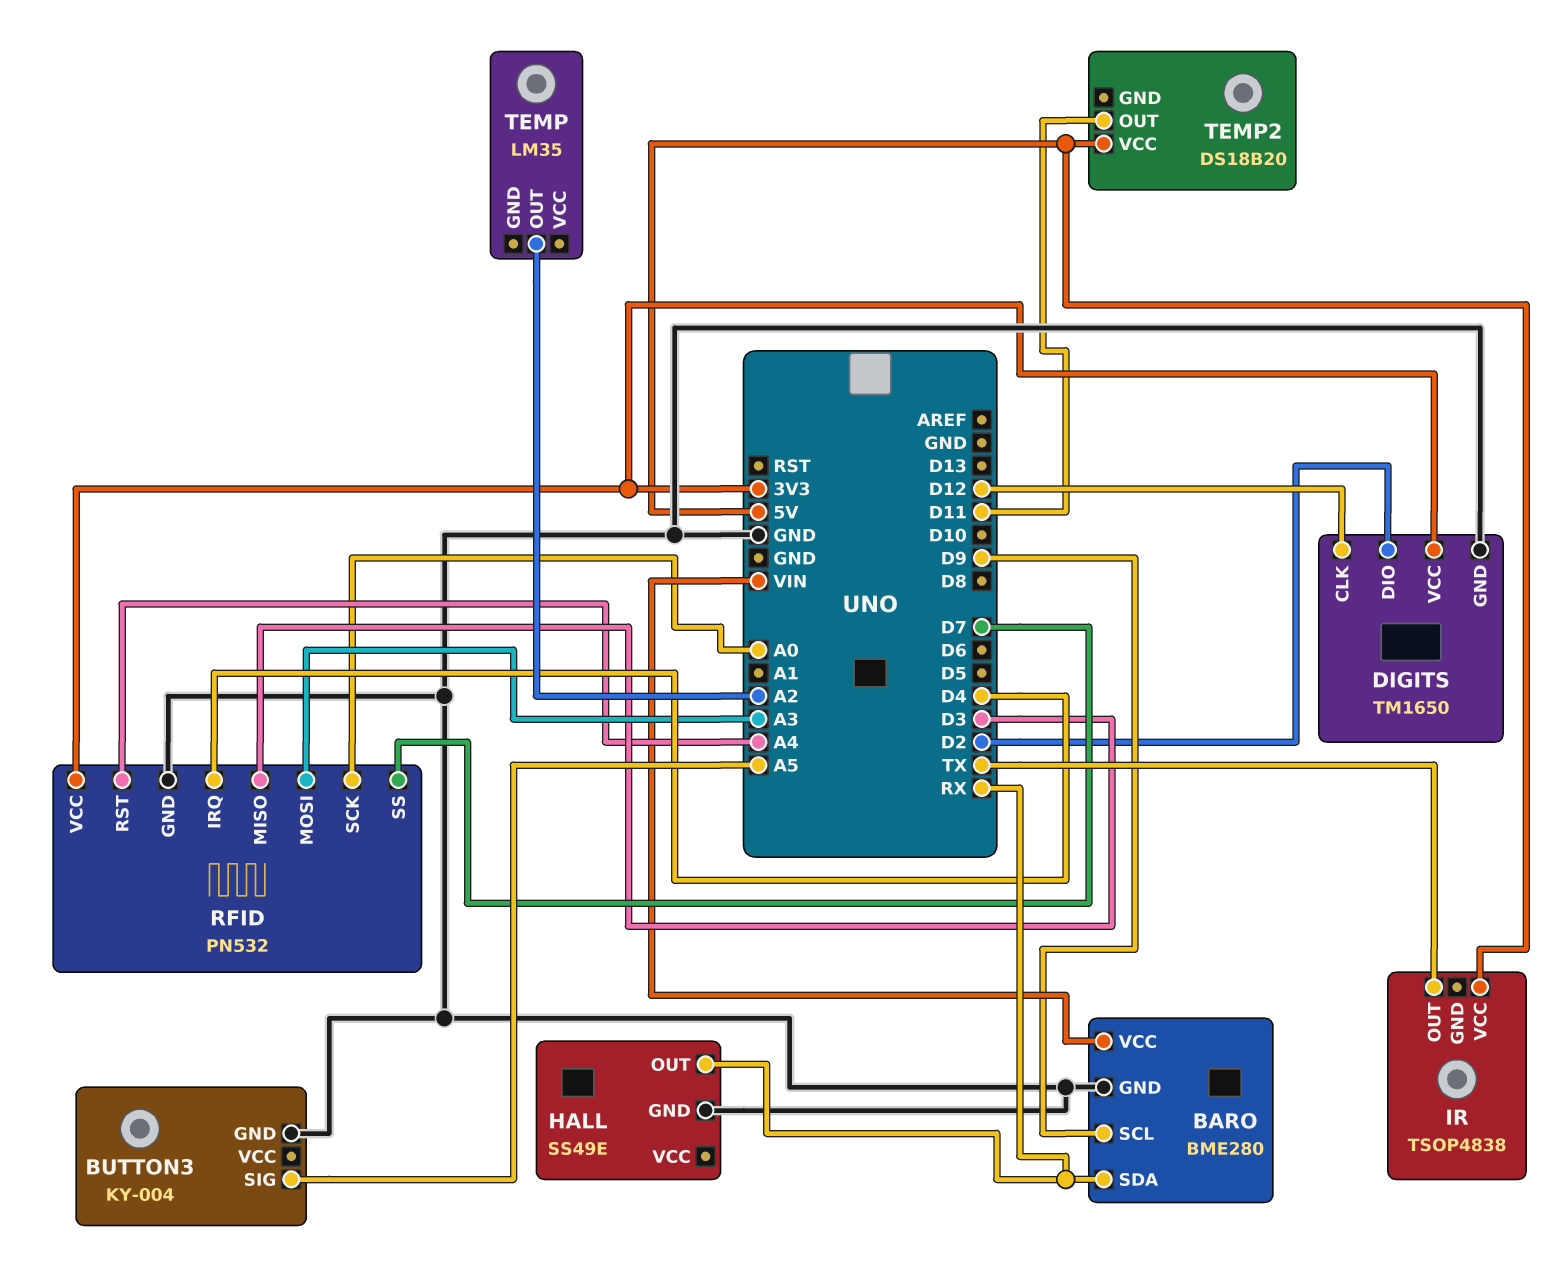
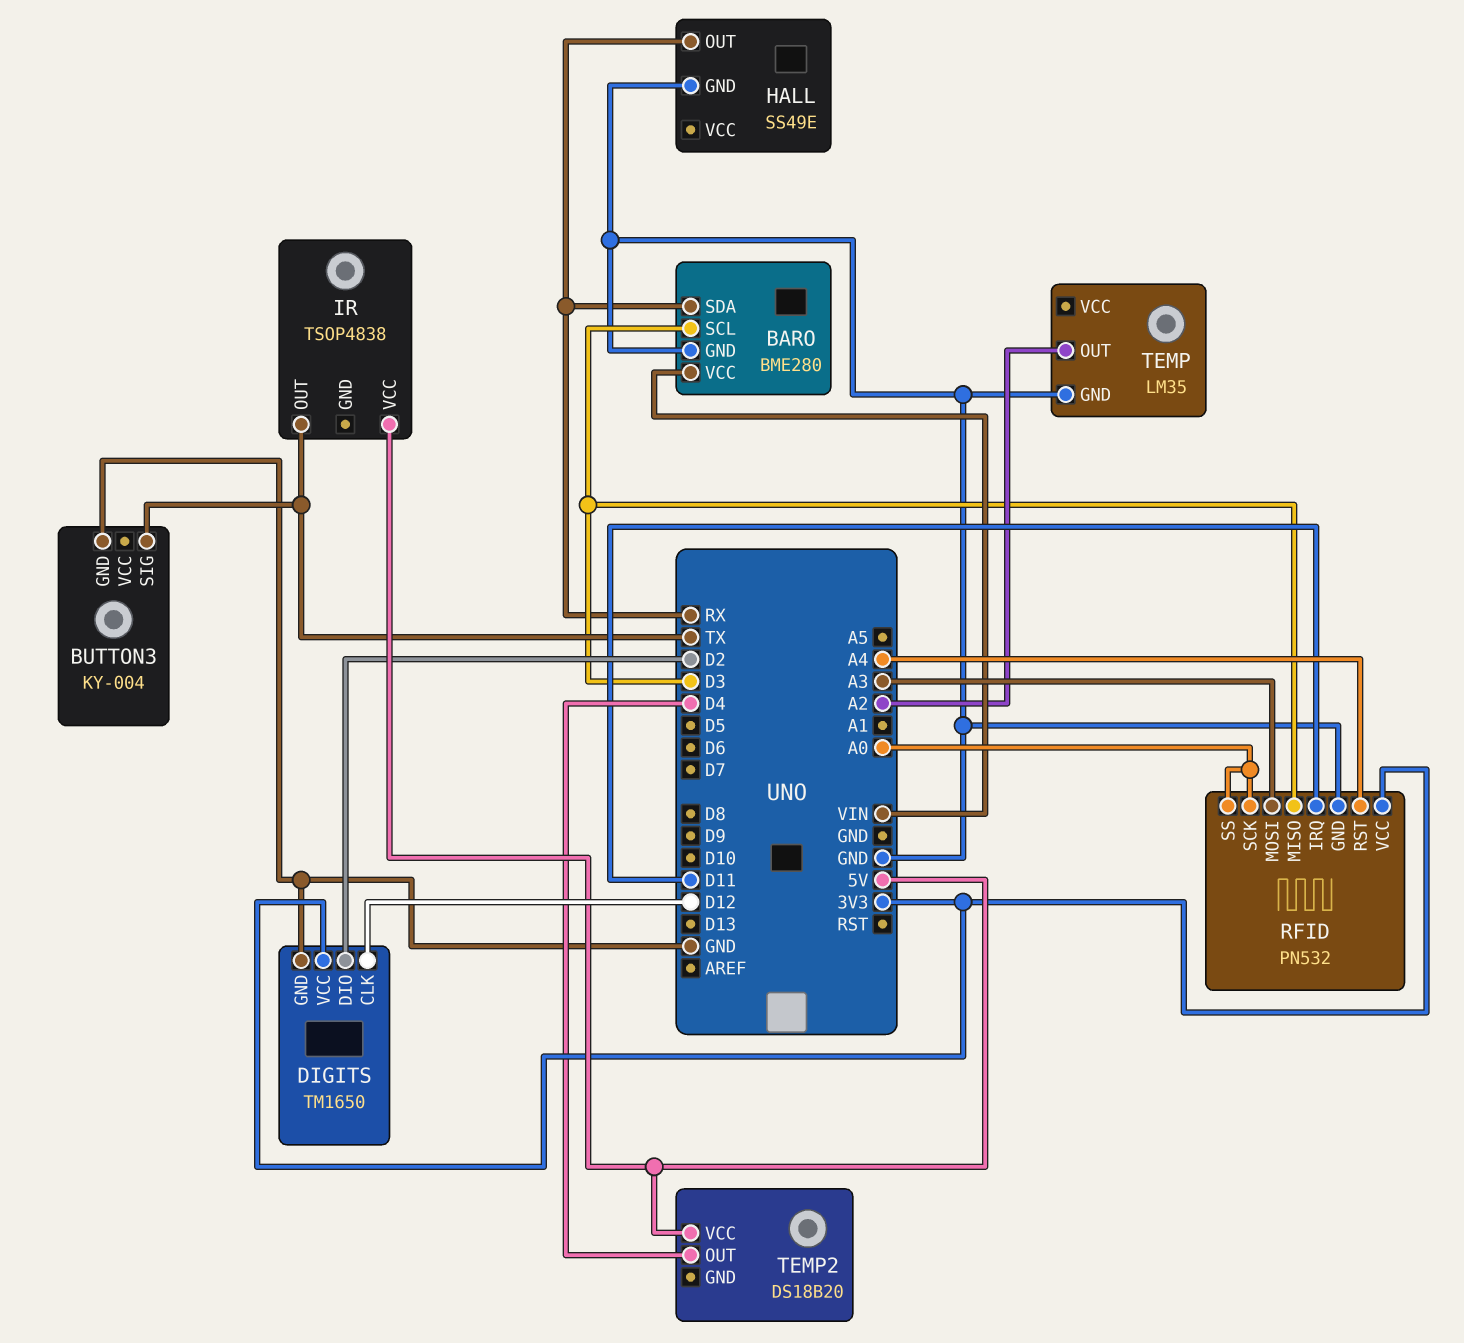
BARO pin SCL: D9 -> D3
BUTTON3 pin SIG: A5 -> TX
RFID pin IRQ: D4 -> D11
RFID pin SS: D7 -> A0
TEMP pin GND: none -> GND
TEMP2 pin OUT: D11 -> D4

